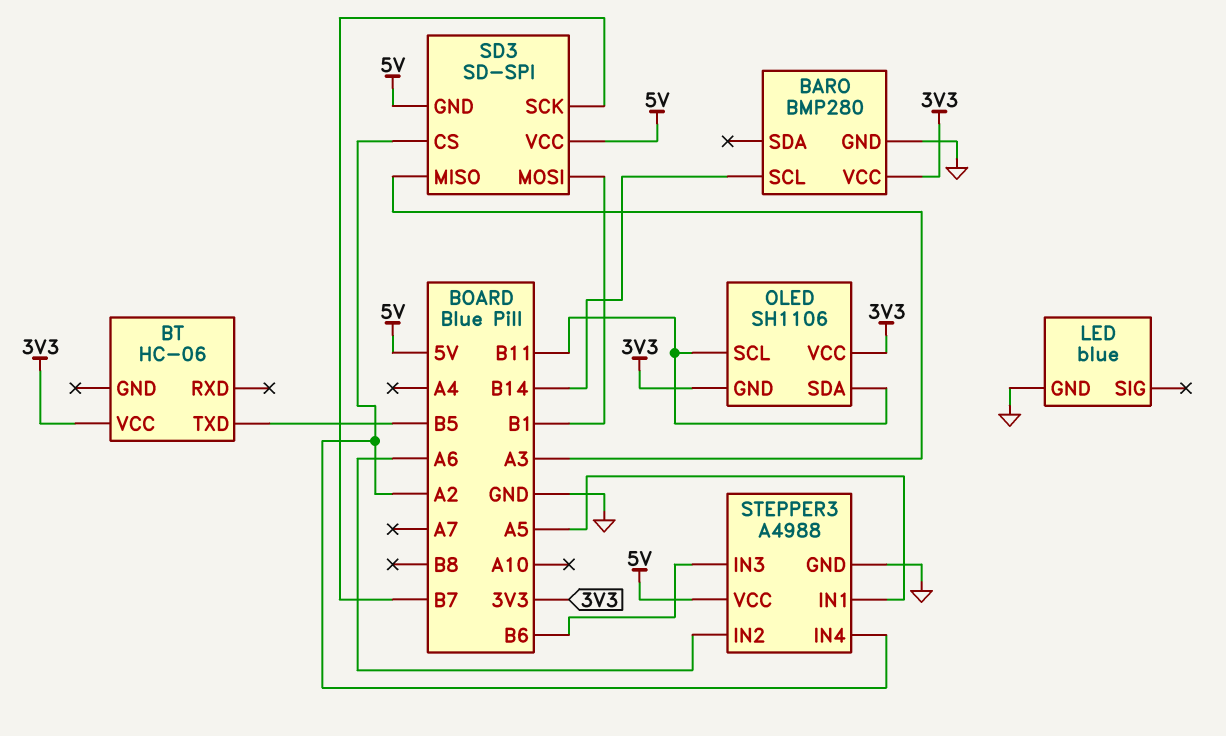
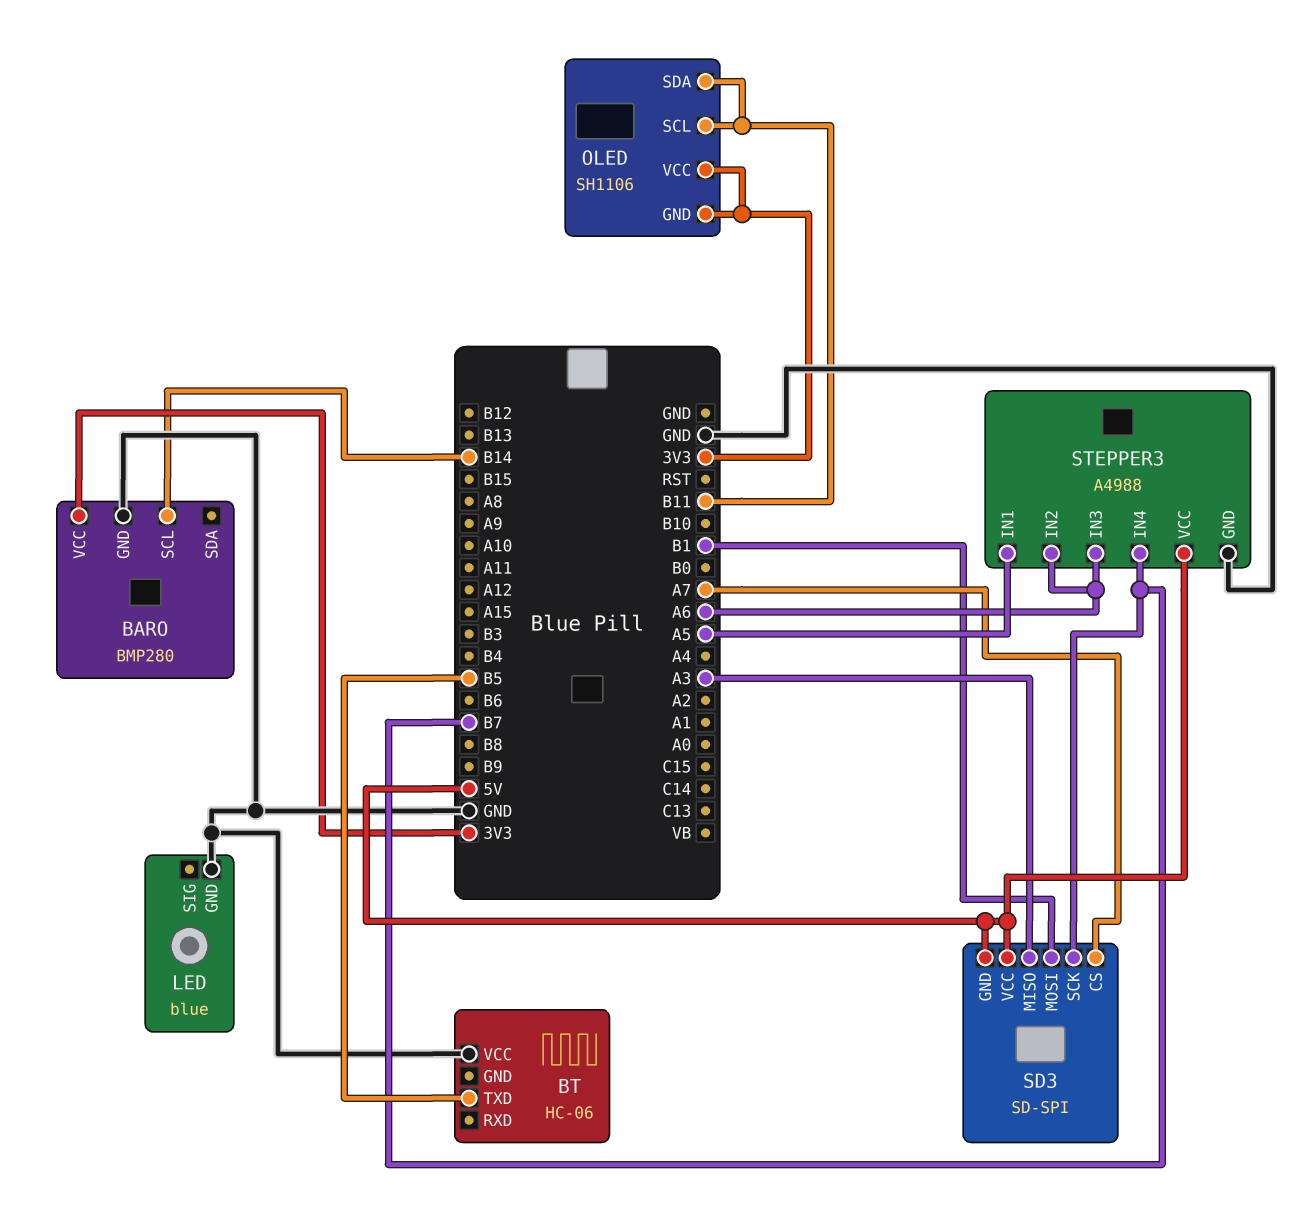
BT pin VCC: 3V3 -> GND
SD3 pin CS: A2 -> A7
STEPPER3 pin IN3: B6 -> A6
STEPPER3 pin IN4: A2 -> B7

